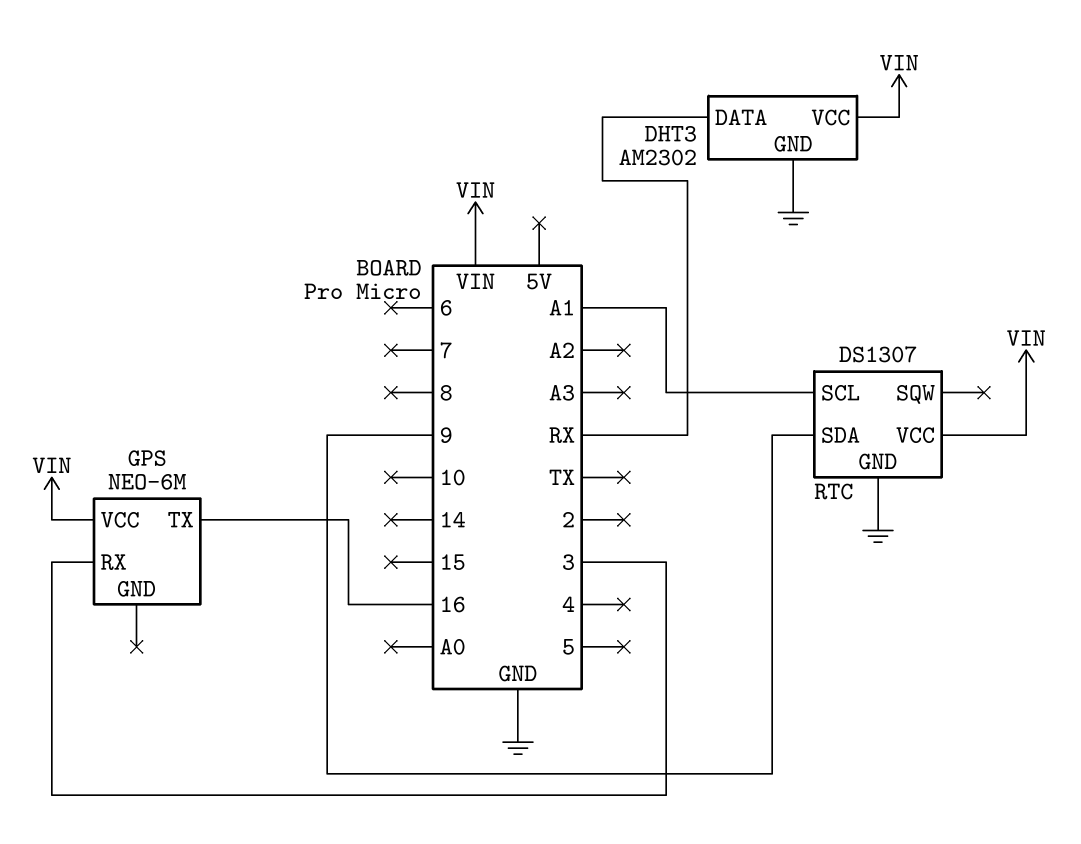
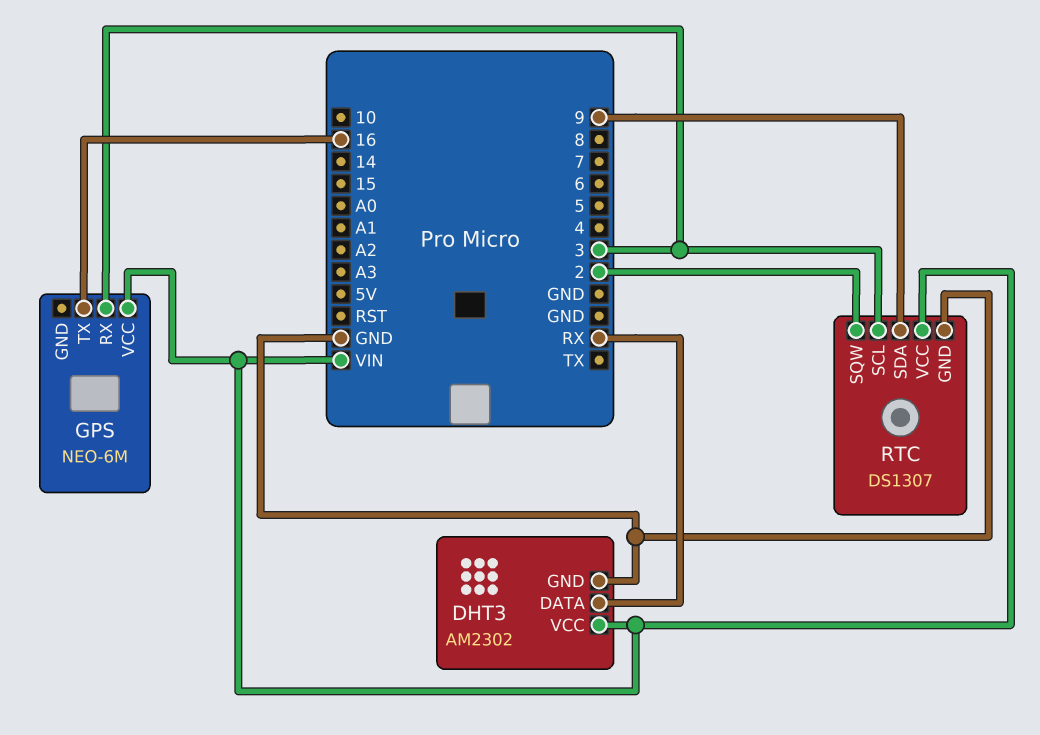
RTC pin SCL: A1 -> 3
RTC pin SQW: none -> 2

